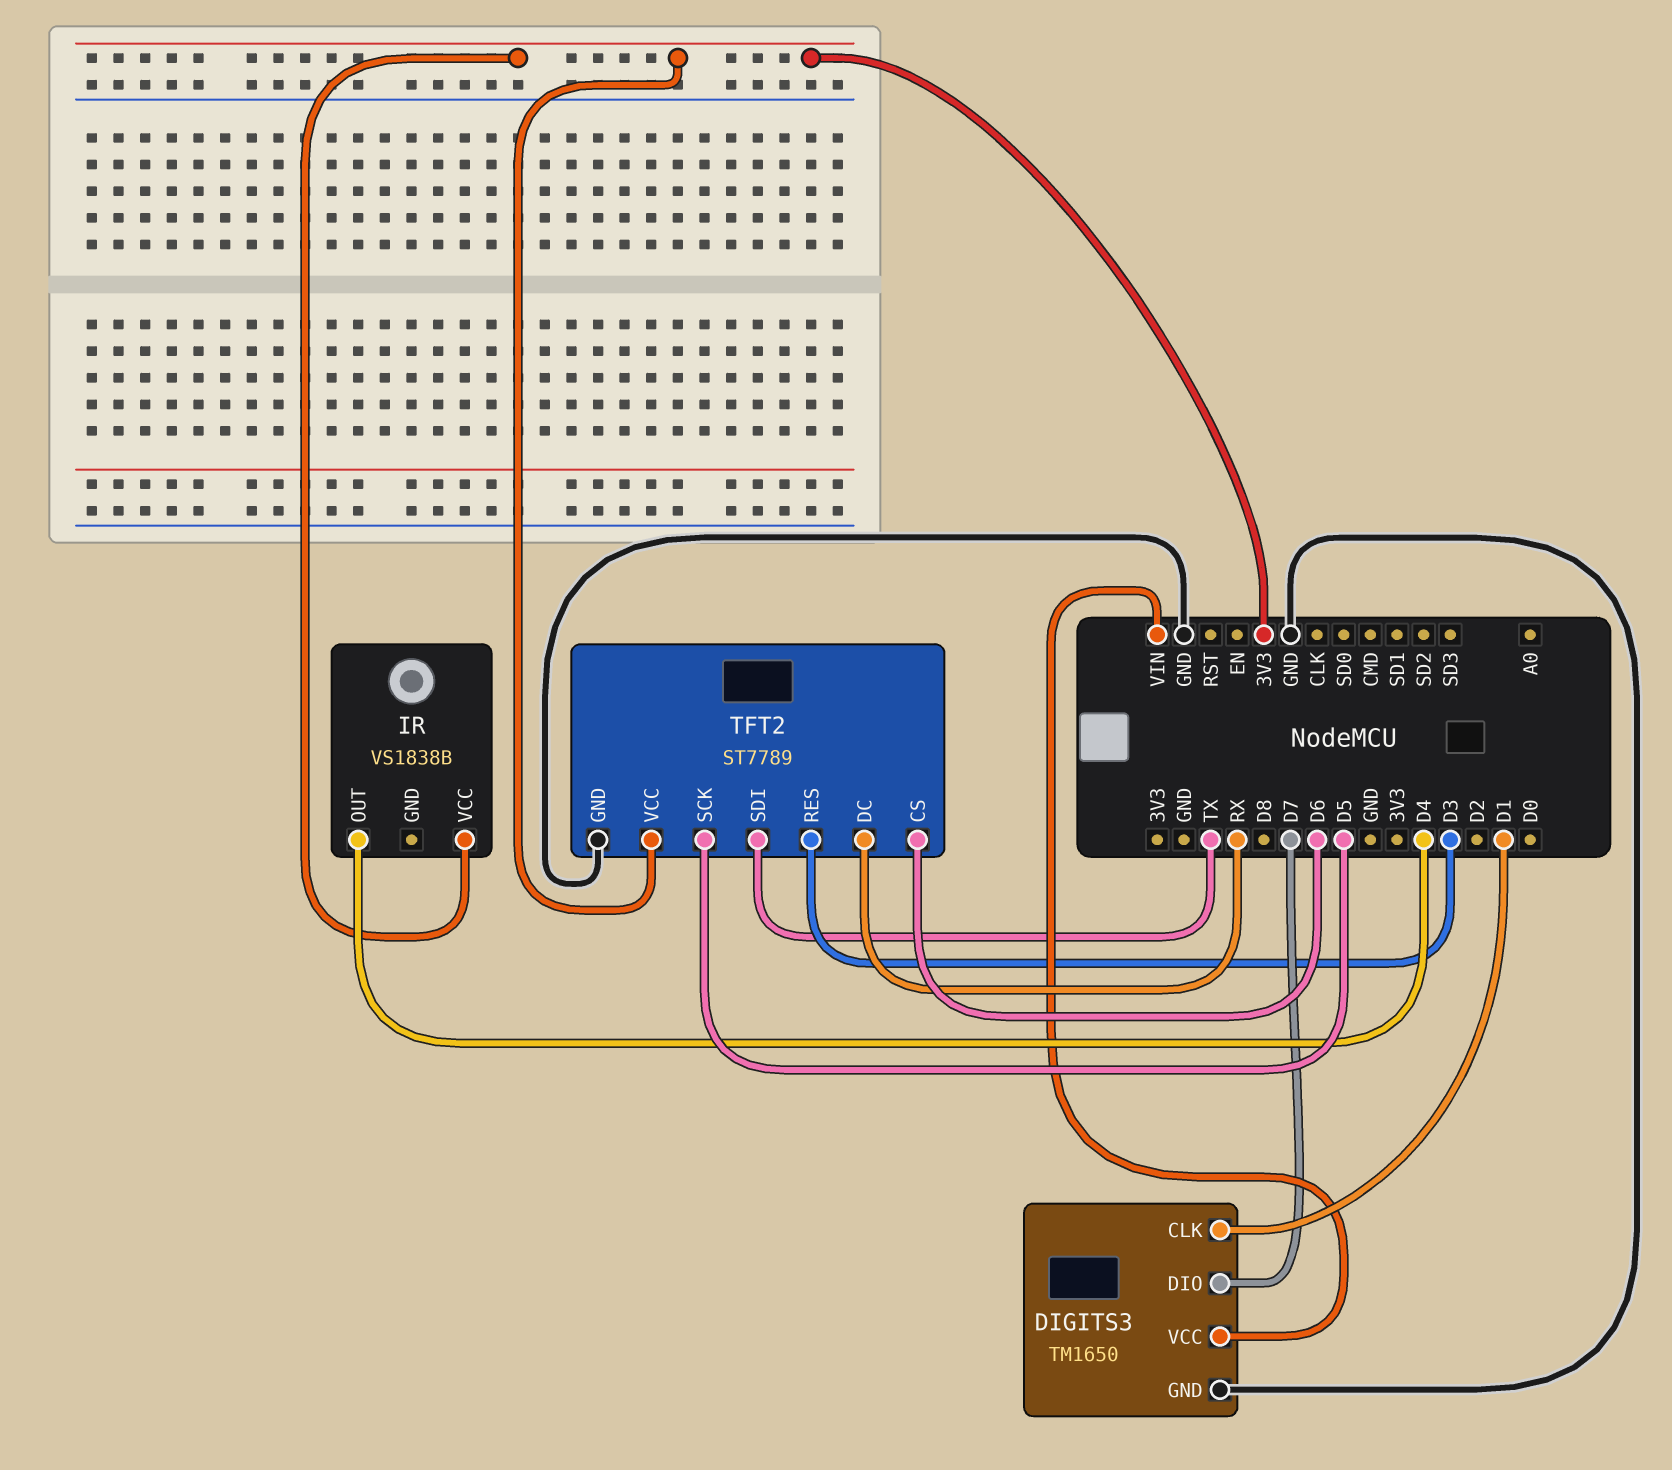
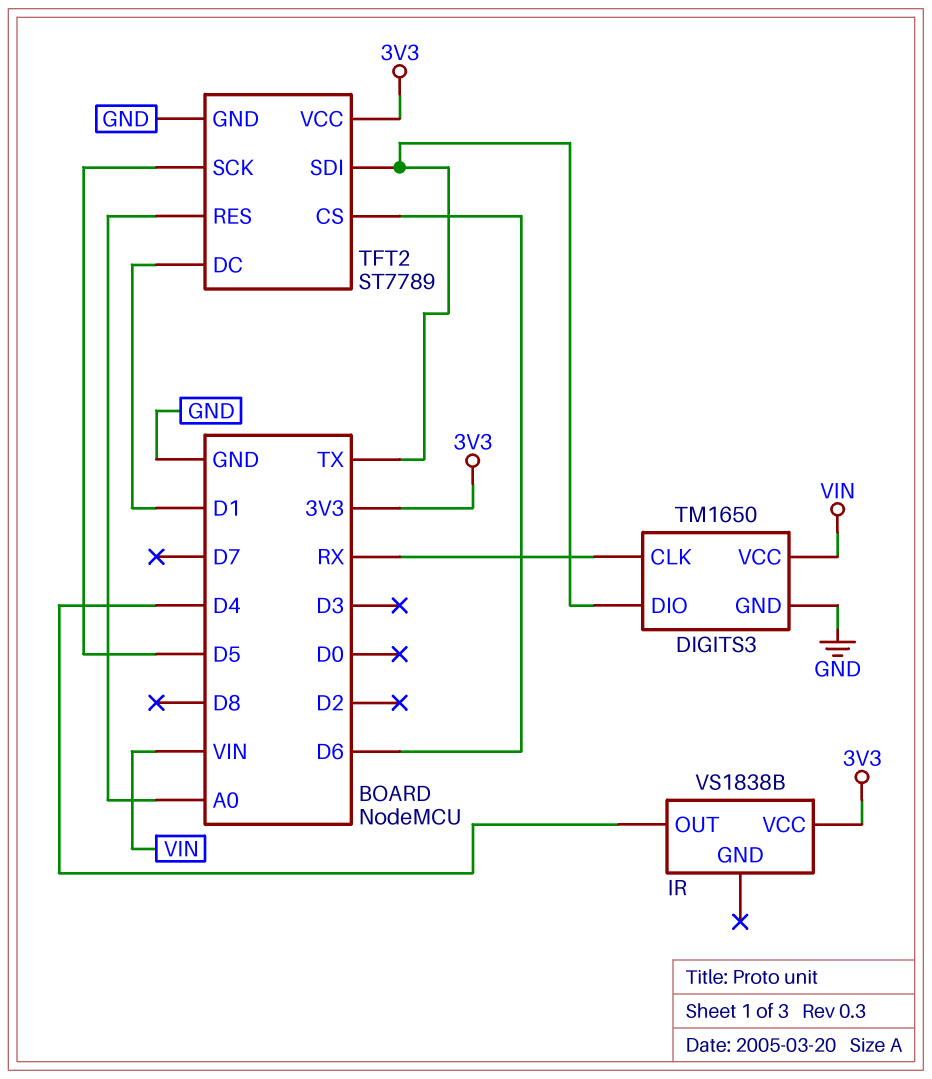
DIGITS3 pin CLK: D1 -> RX
DIGITS3 pin DIO: D7 -> TX
TFT2 pin DC: RX -> D1
TFT2 pin RES: D3 -> A0

